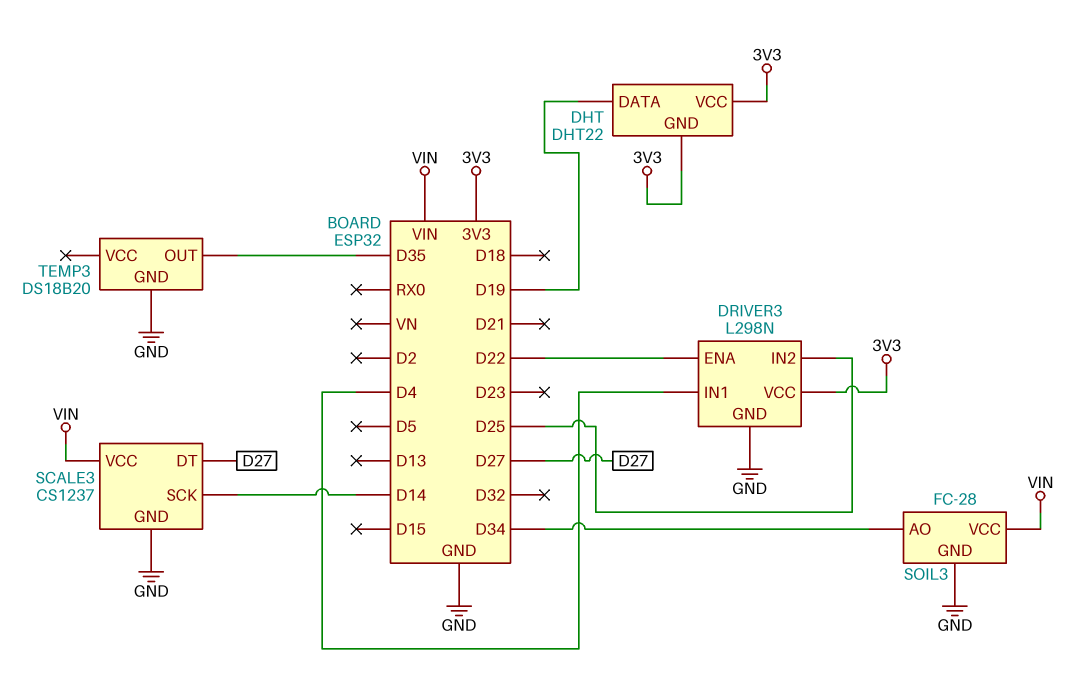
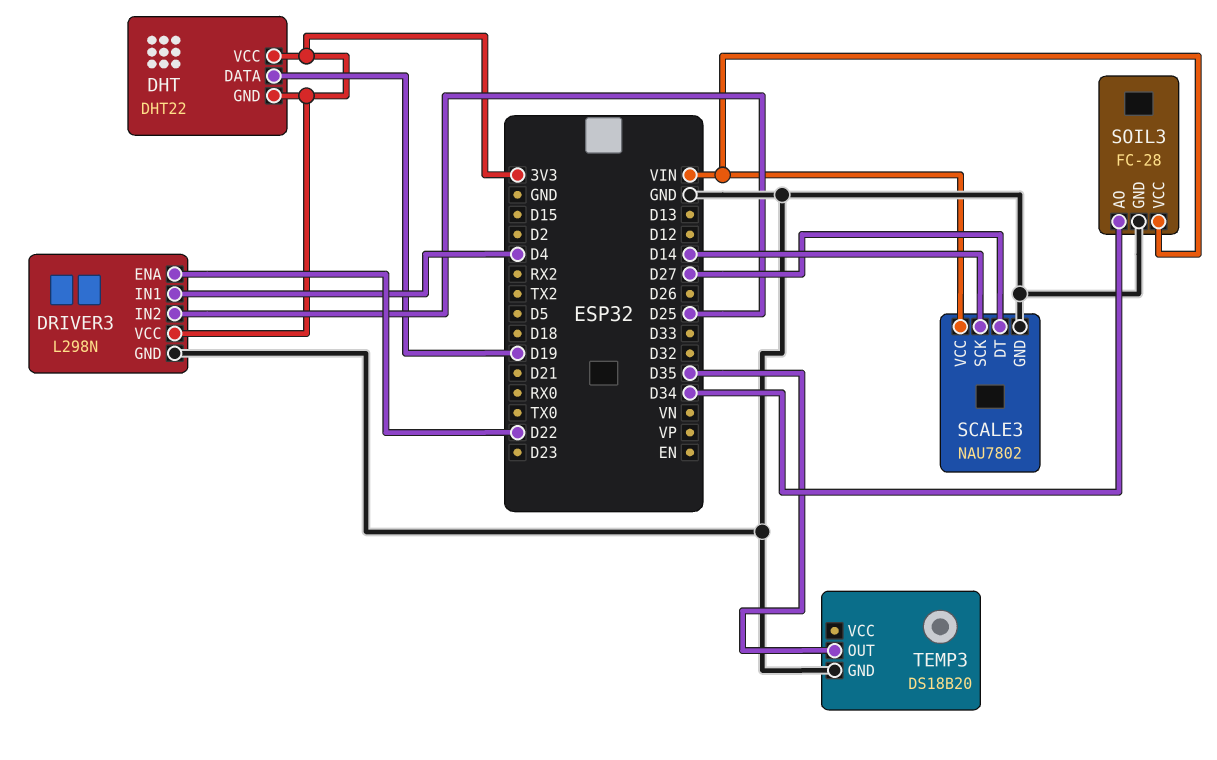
SCALE3: CS1237 -> NAU7802

